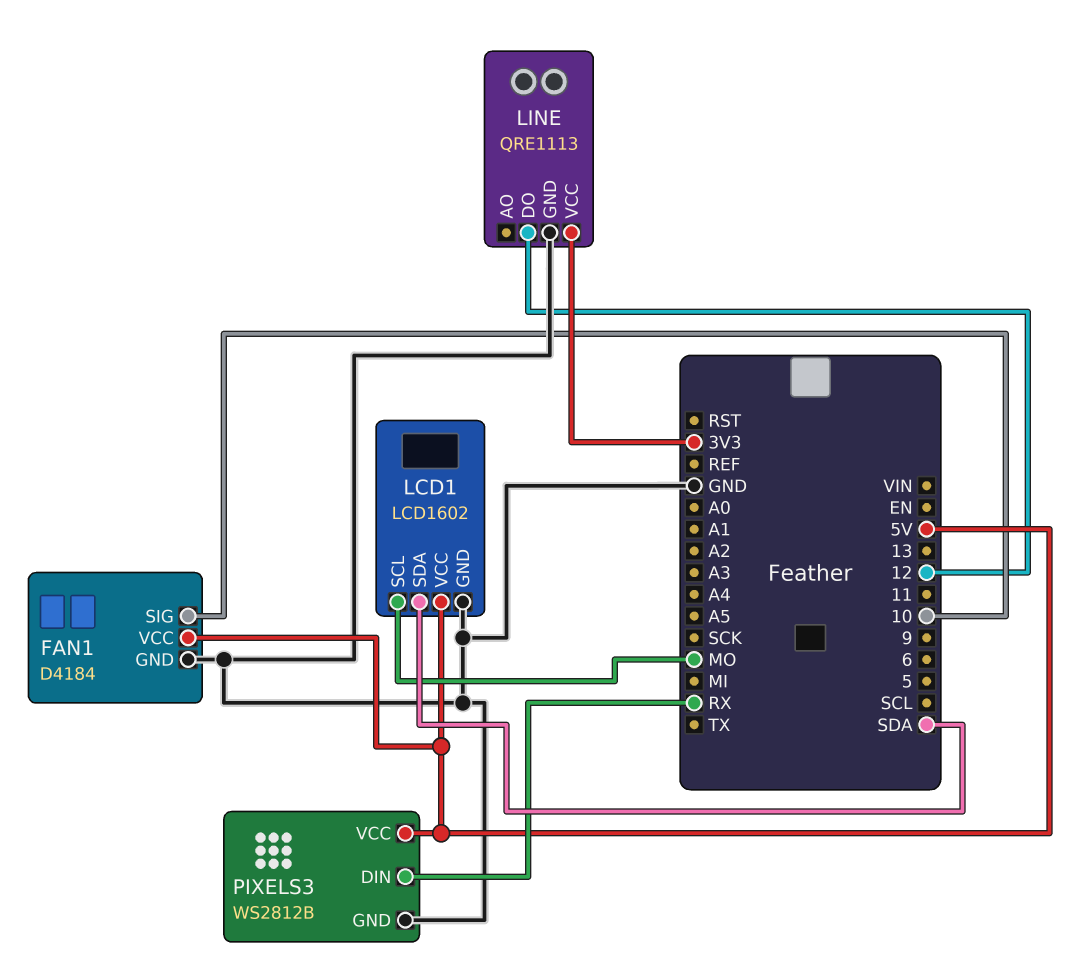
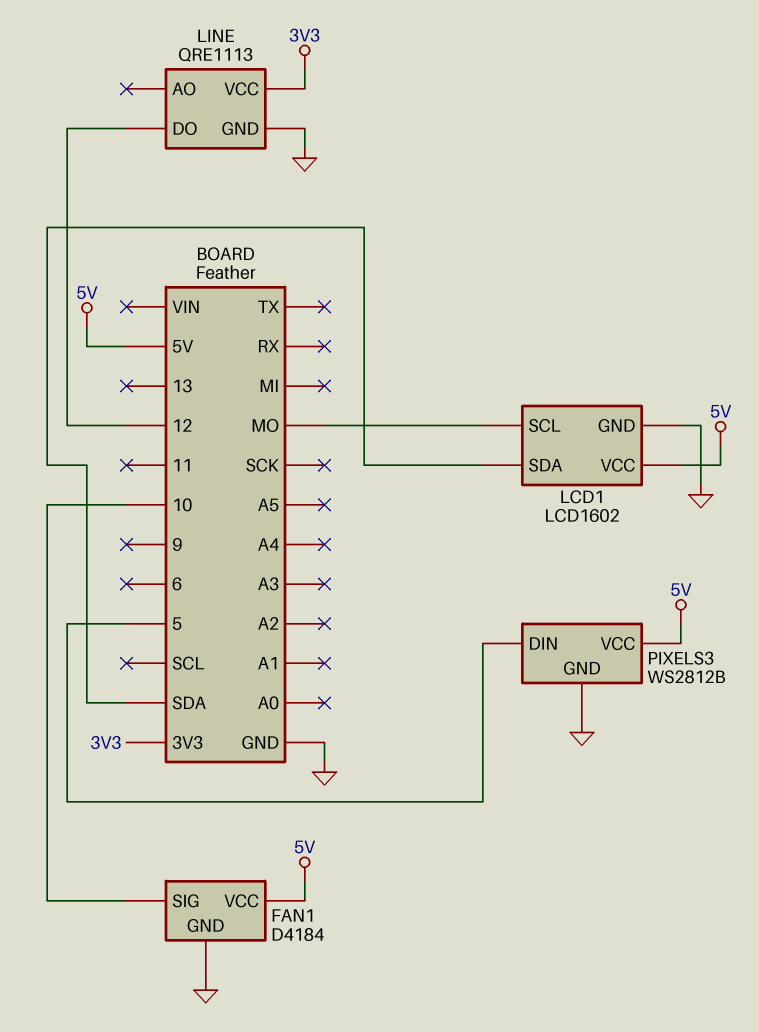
PIXELS3 pin DIN: RX -> 5

